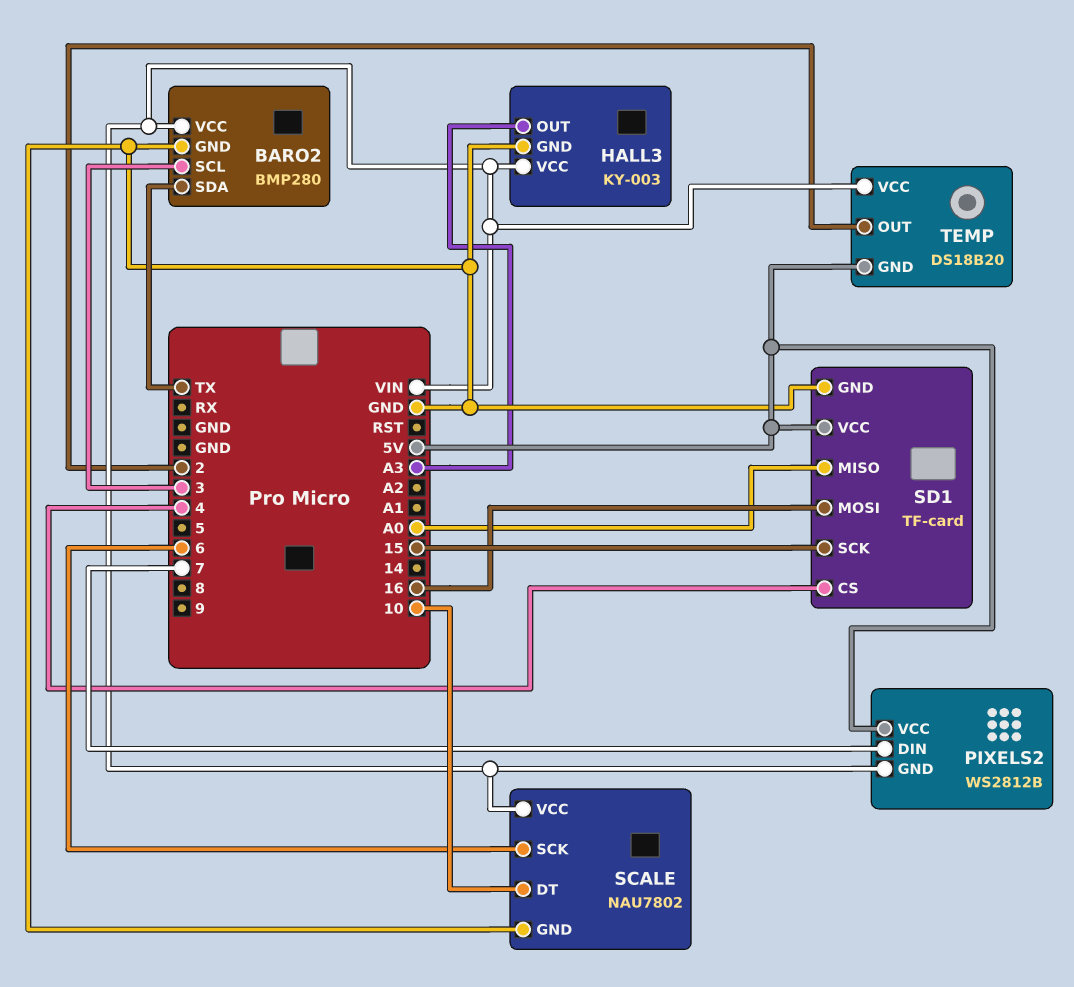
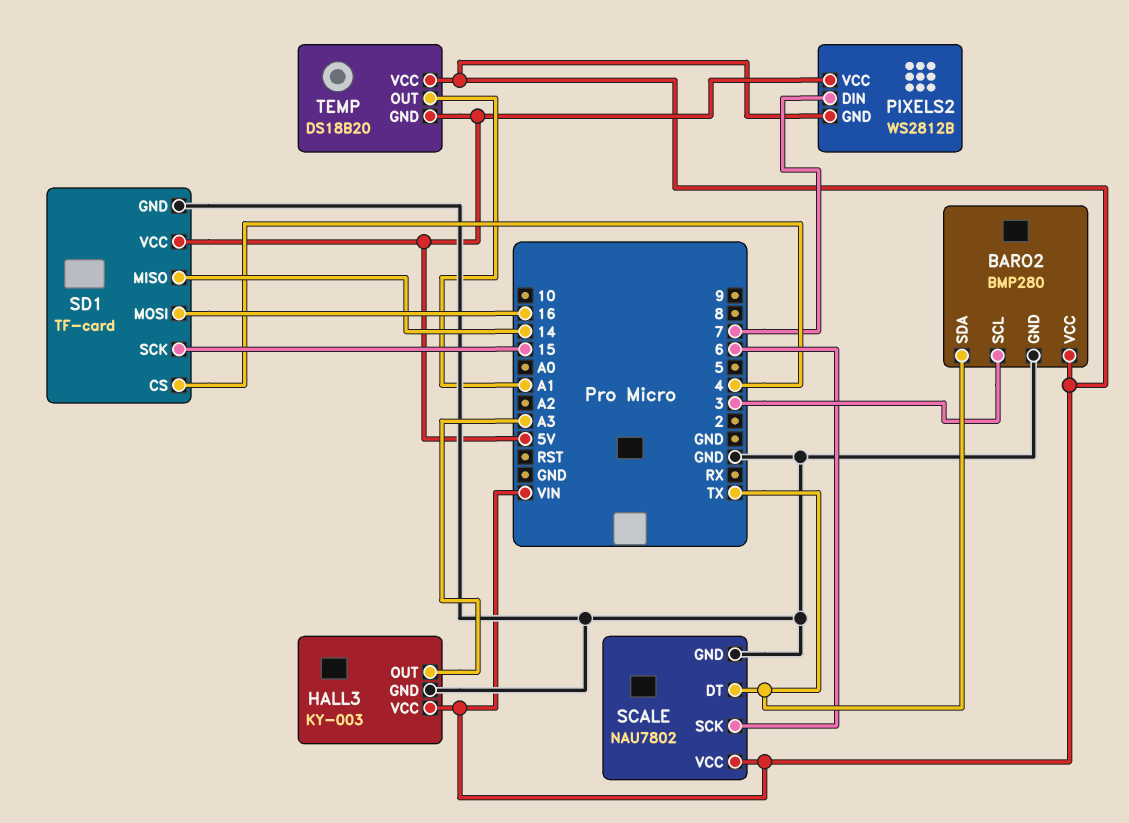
SCALE pin DT: 10 -> TX
SD1 pin MISO: A0 -> 14
TEMP pin OUT: 2 -> A1

